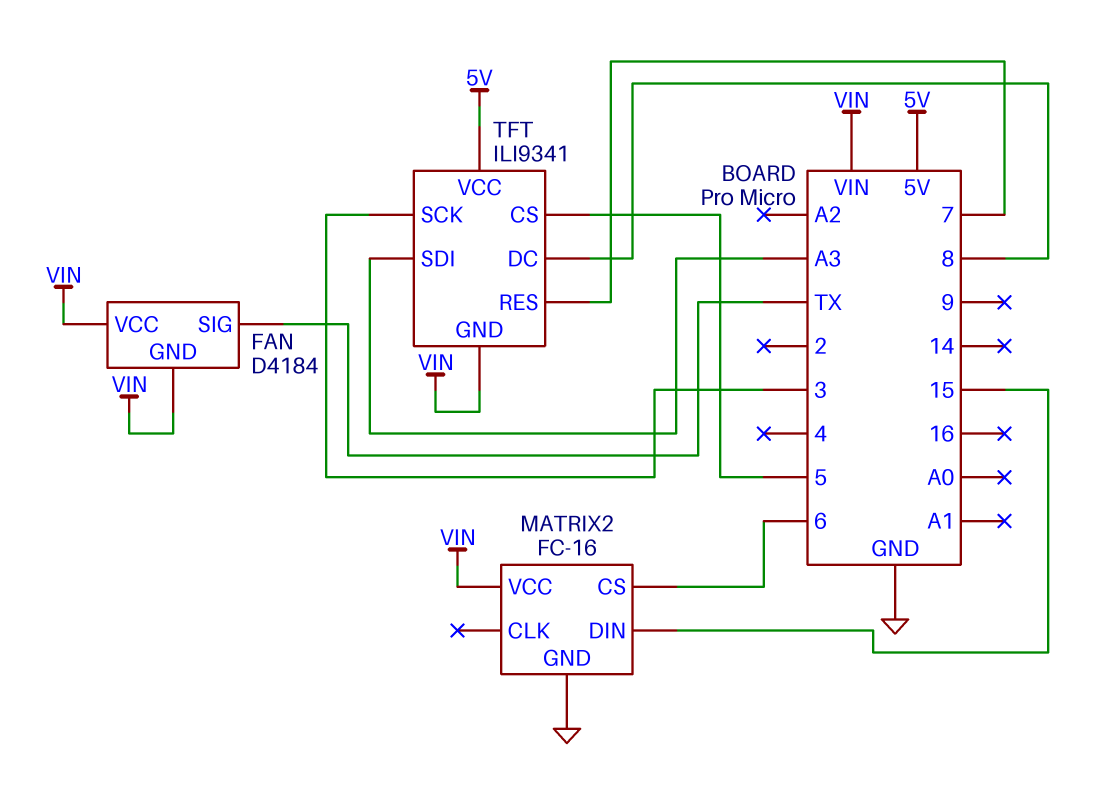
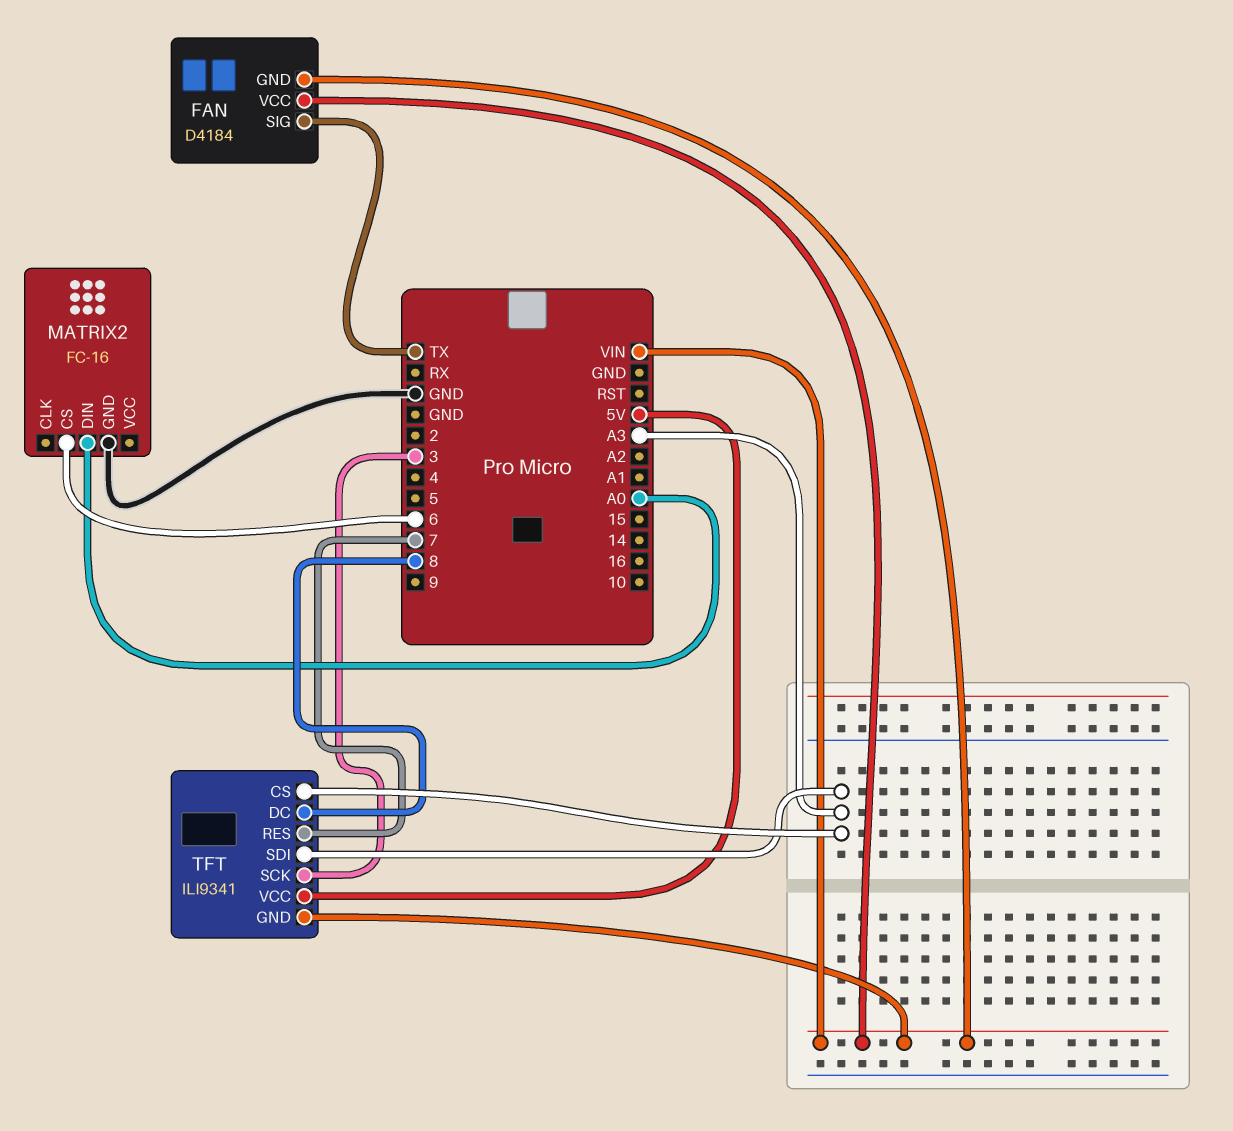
MATRIX2 pin DIN: 15 -> A0
MATRIX2 pin VCC: VIN -> none
TFT pin CS: 5 -> A3

